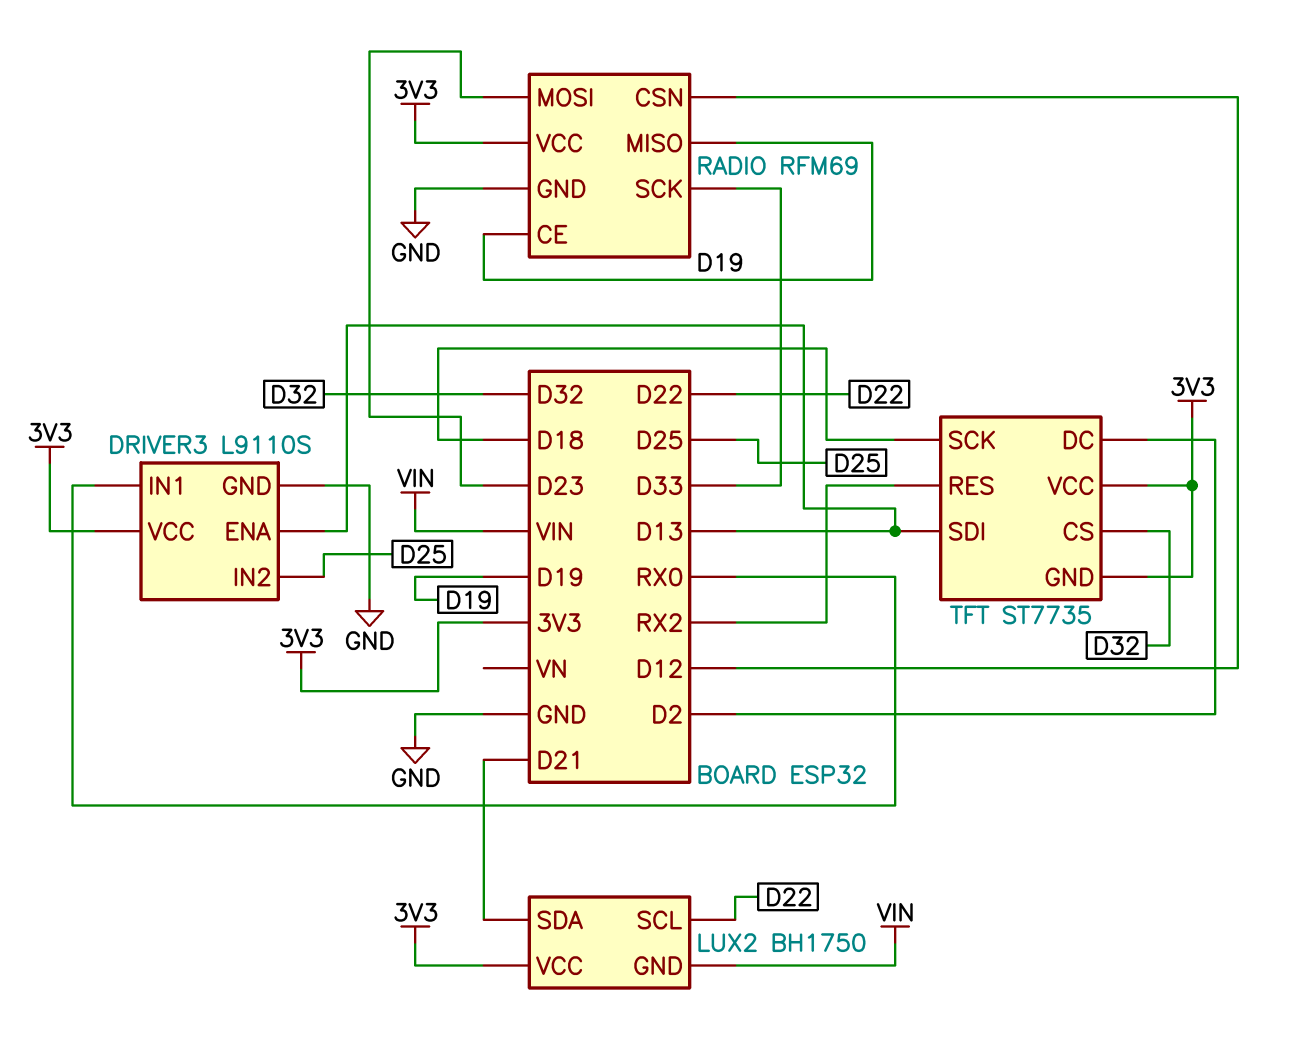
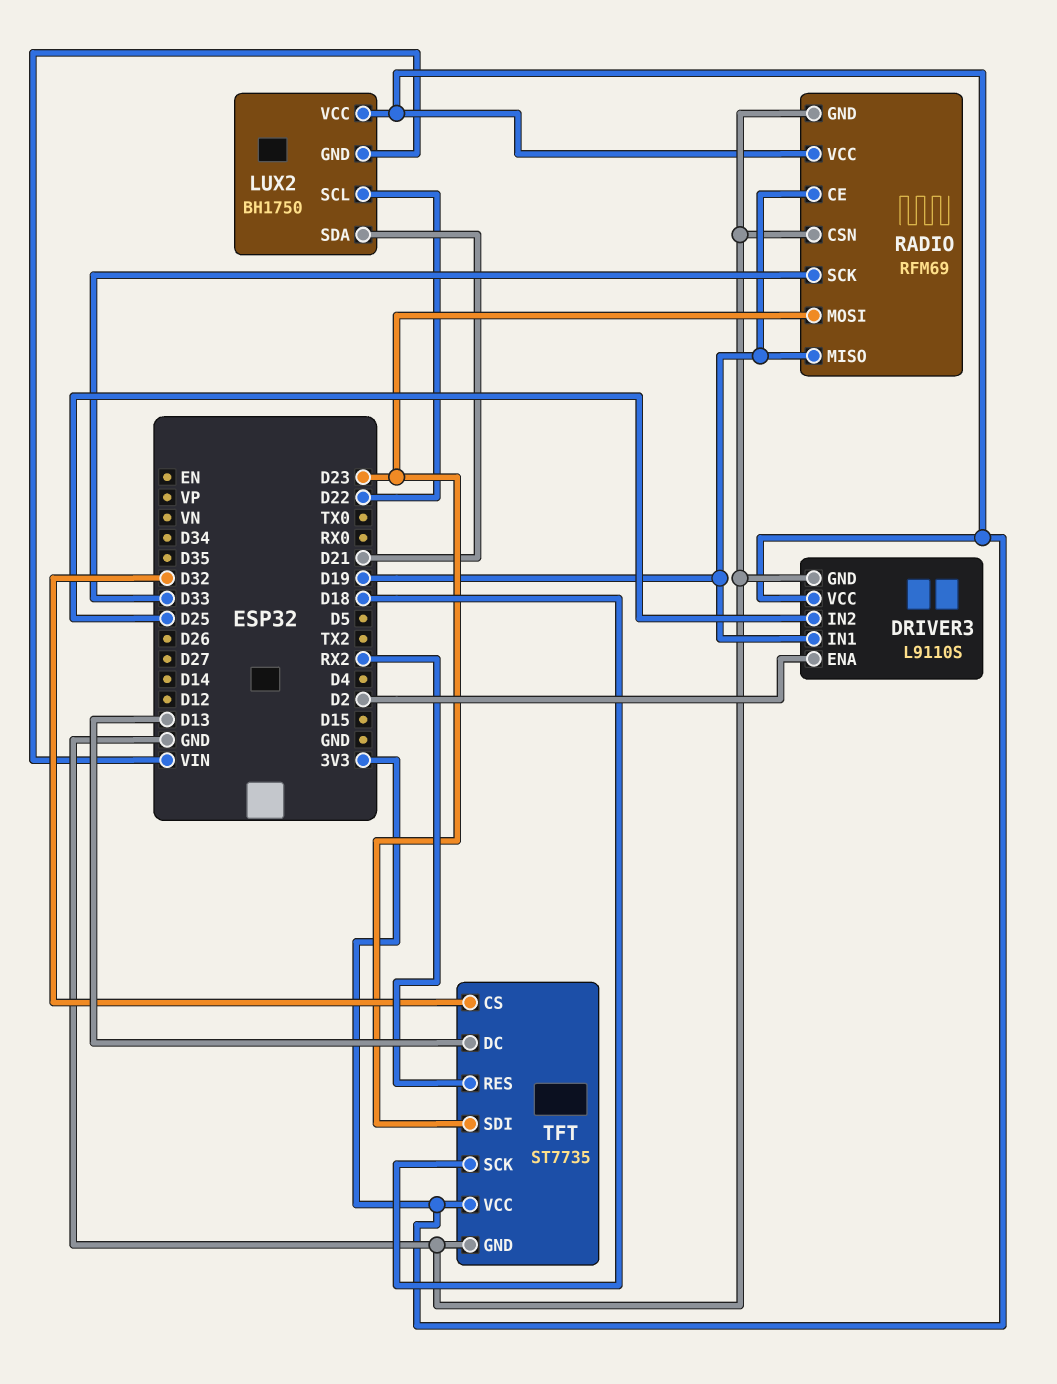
DRIVER3 pin ENA: D13 -> D2
DRIVER3 pin IN1: RX0 -> D19
RADIO pin CSN: D12 -> GND
TFT pin DC: D2 -> D13
TFT pin GND: 3V3 -> GND
TFT pin SDI: D13 -> D23

